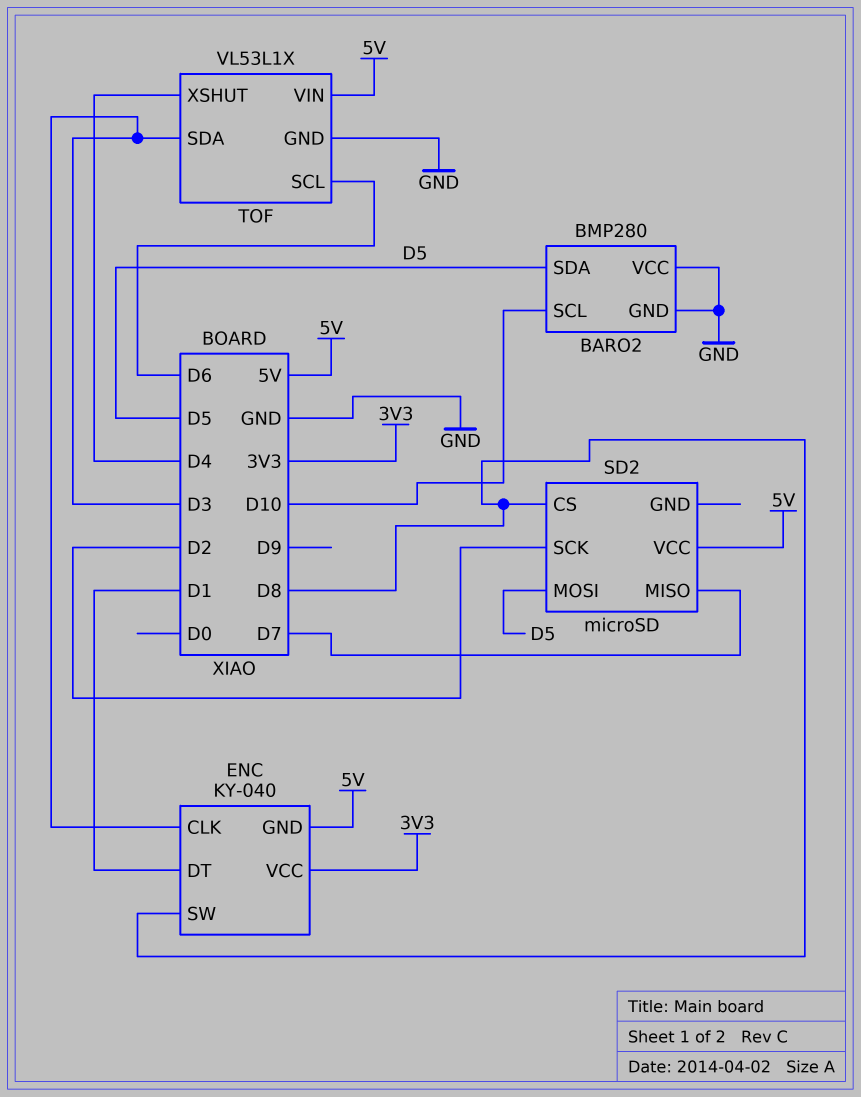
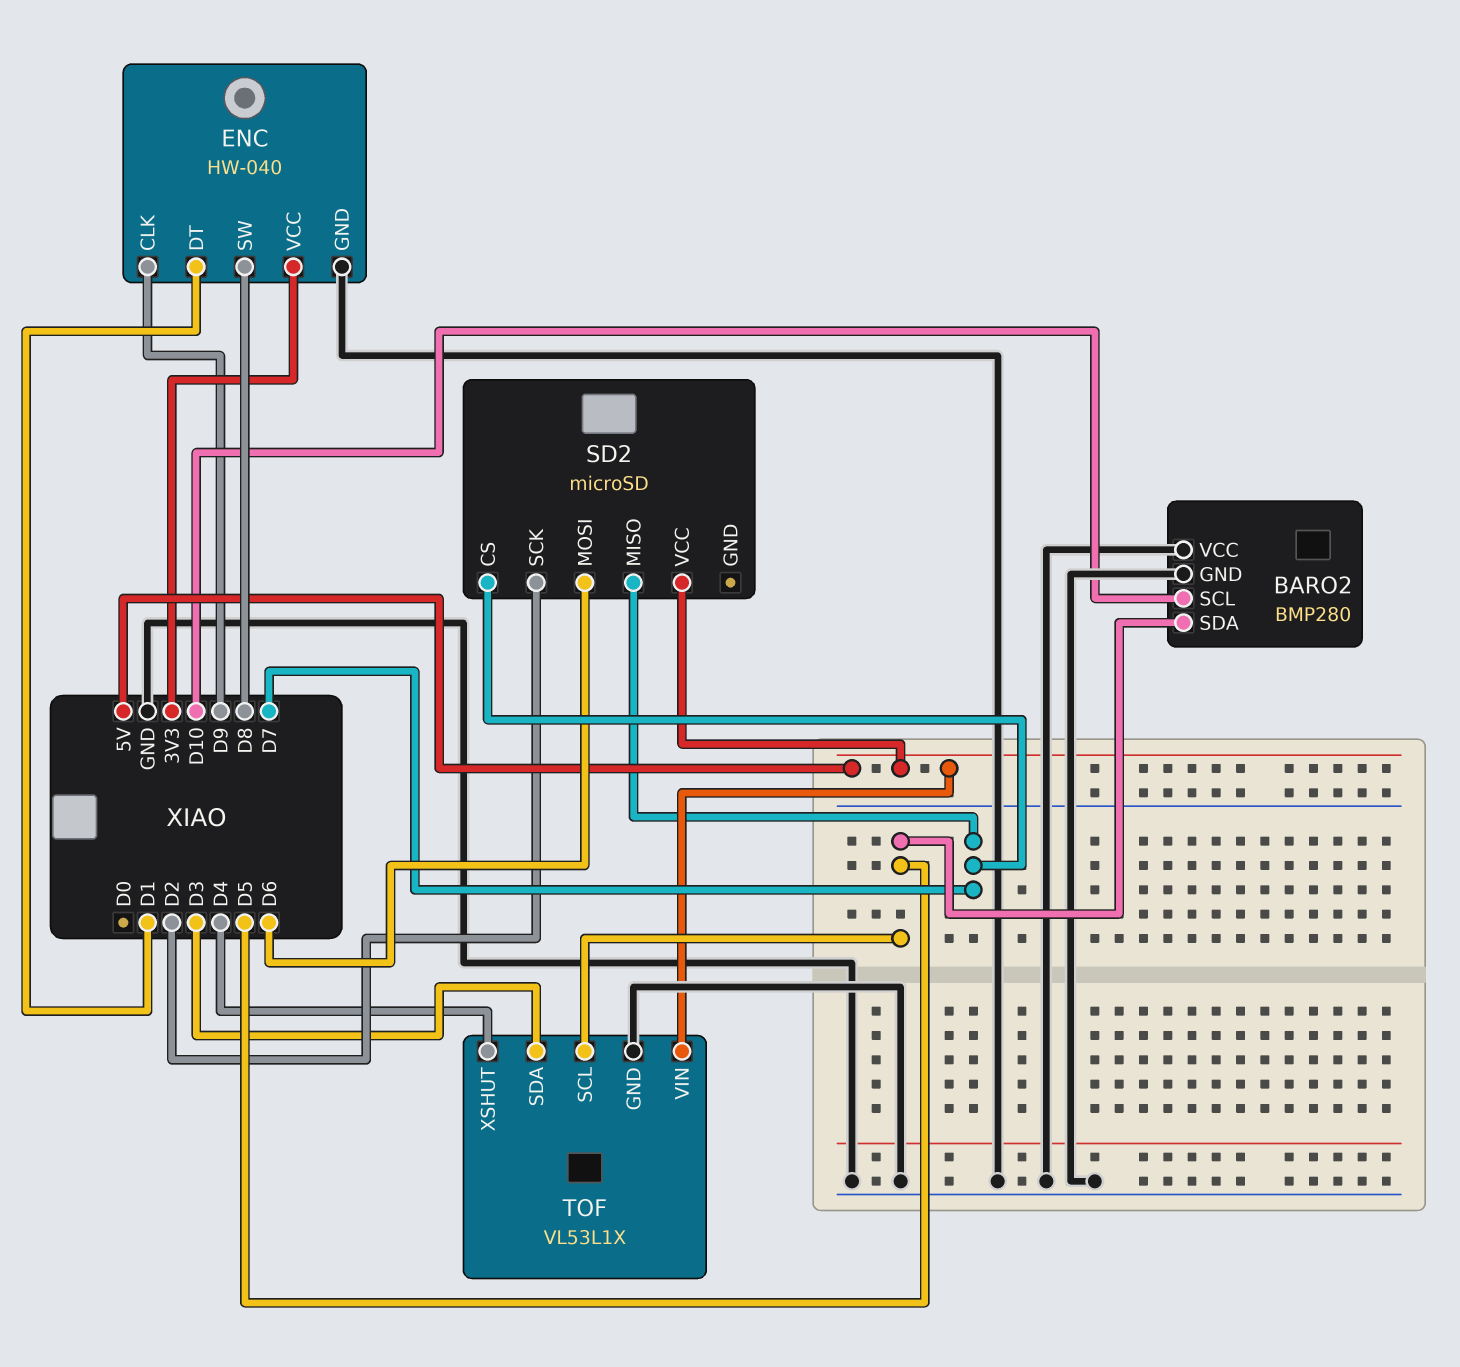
ENC: KY-040 -> HW-040
ENC pin CLK: D3 -> D9
ENC pin GND: 5V -> GND
SD2 pin CS: D8 -> D7
SD2 pin MOSI: D5 -> D6
TOF pin SCL: D6 -> D5

